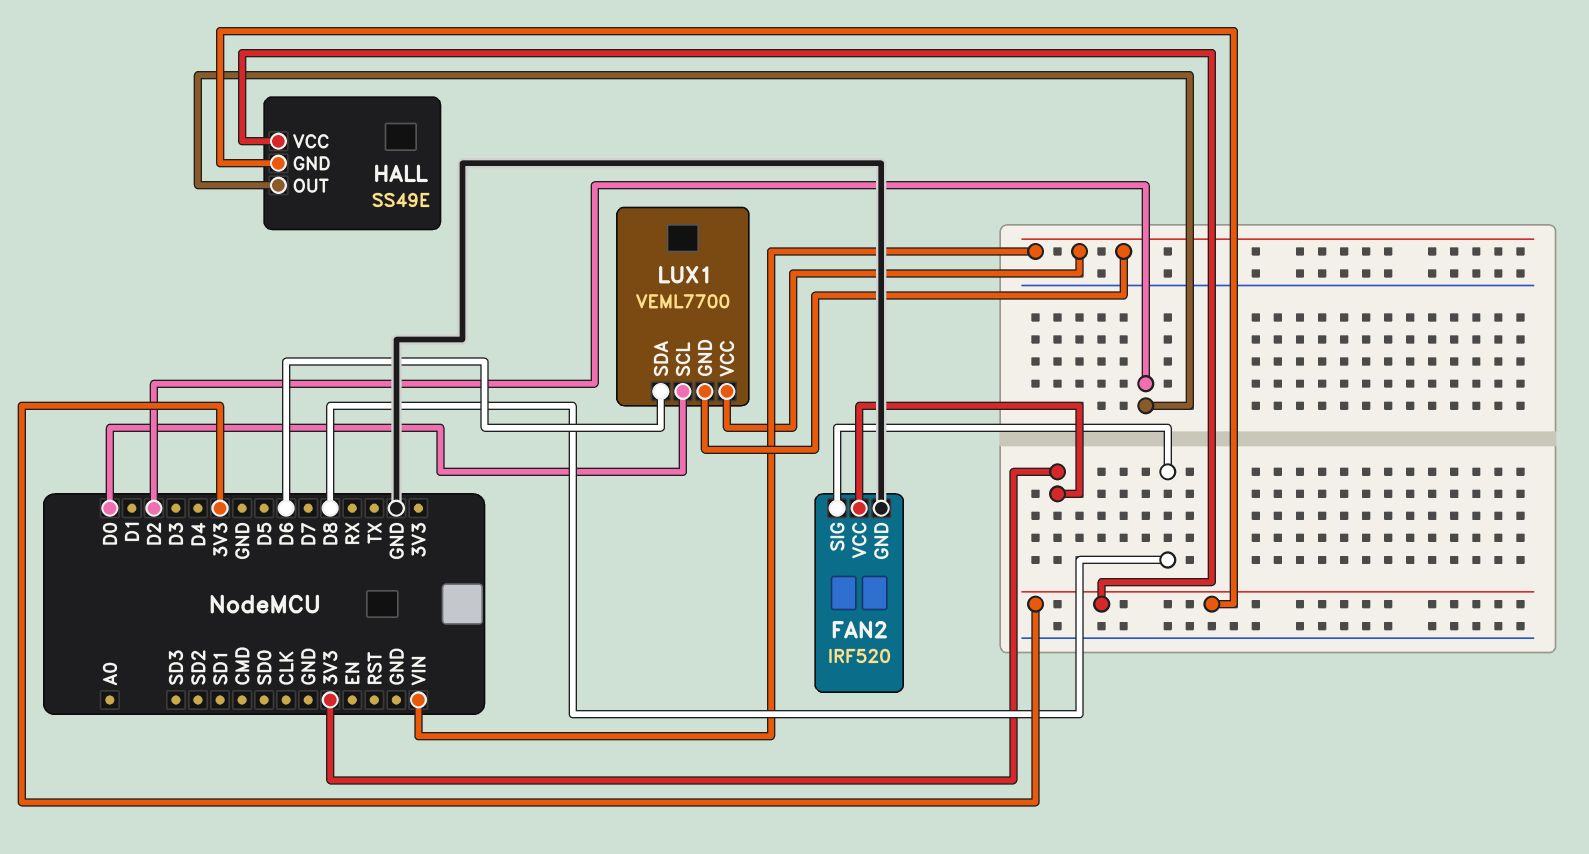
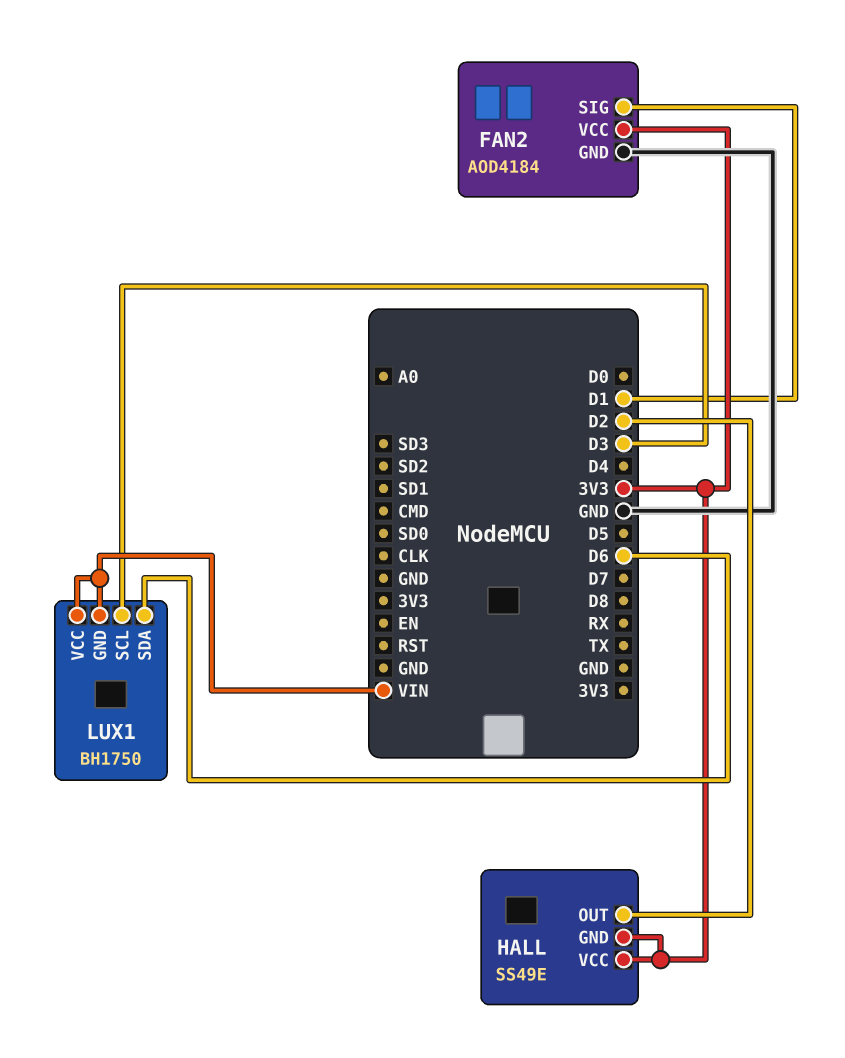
FAN2: IRF520 -> AOD4184
FAN2 pin SIG: D8 -> D1
LUX1: VEML7700 -> BH1750
LUX1 pin SCL: D0 -> D3

